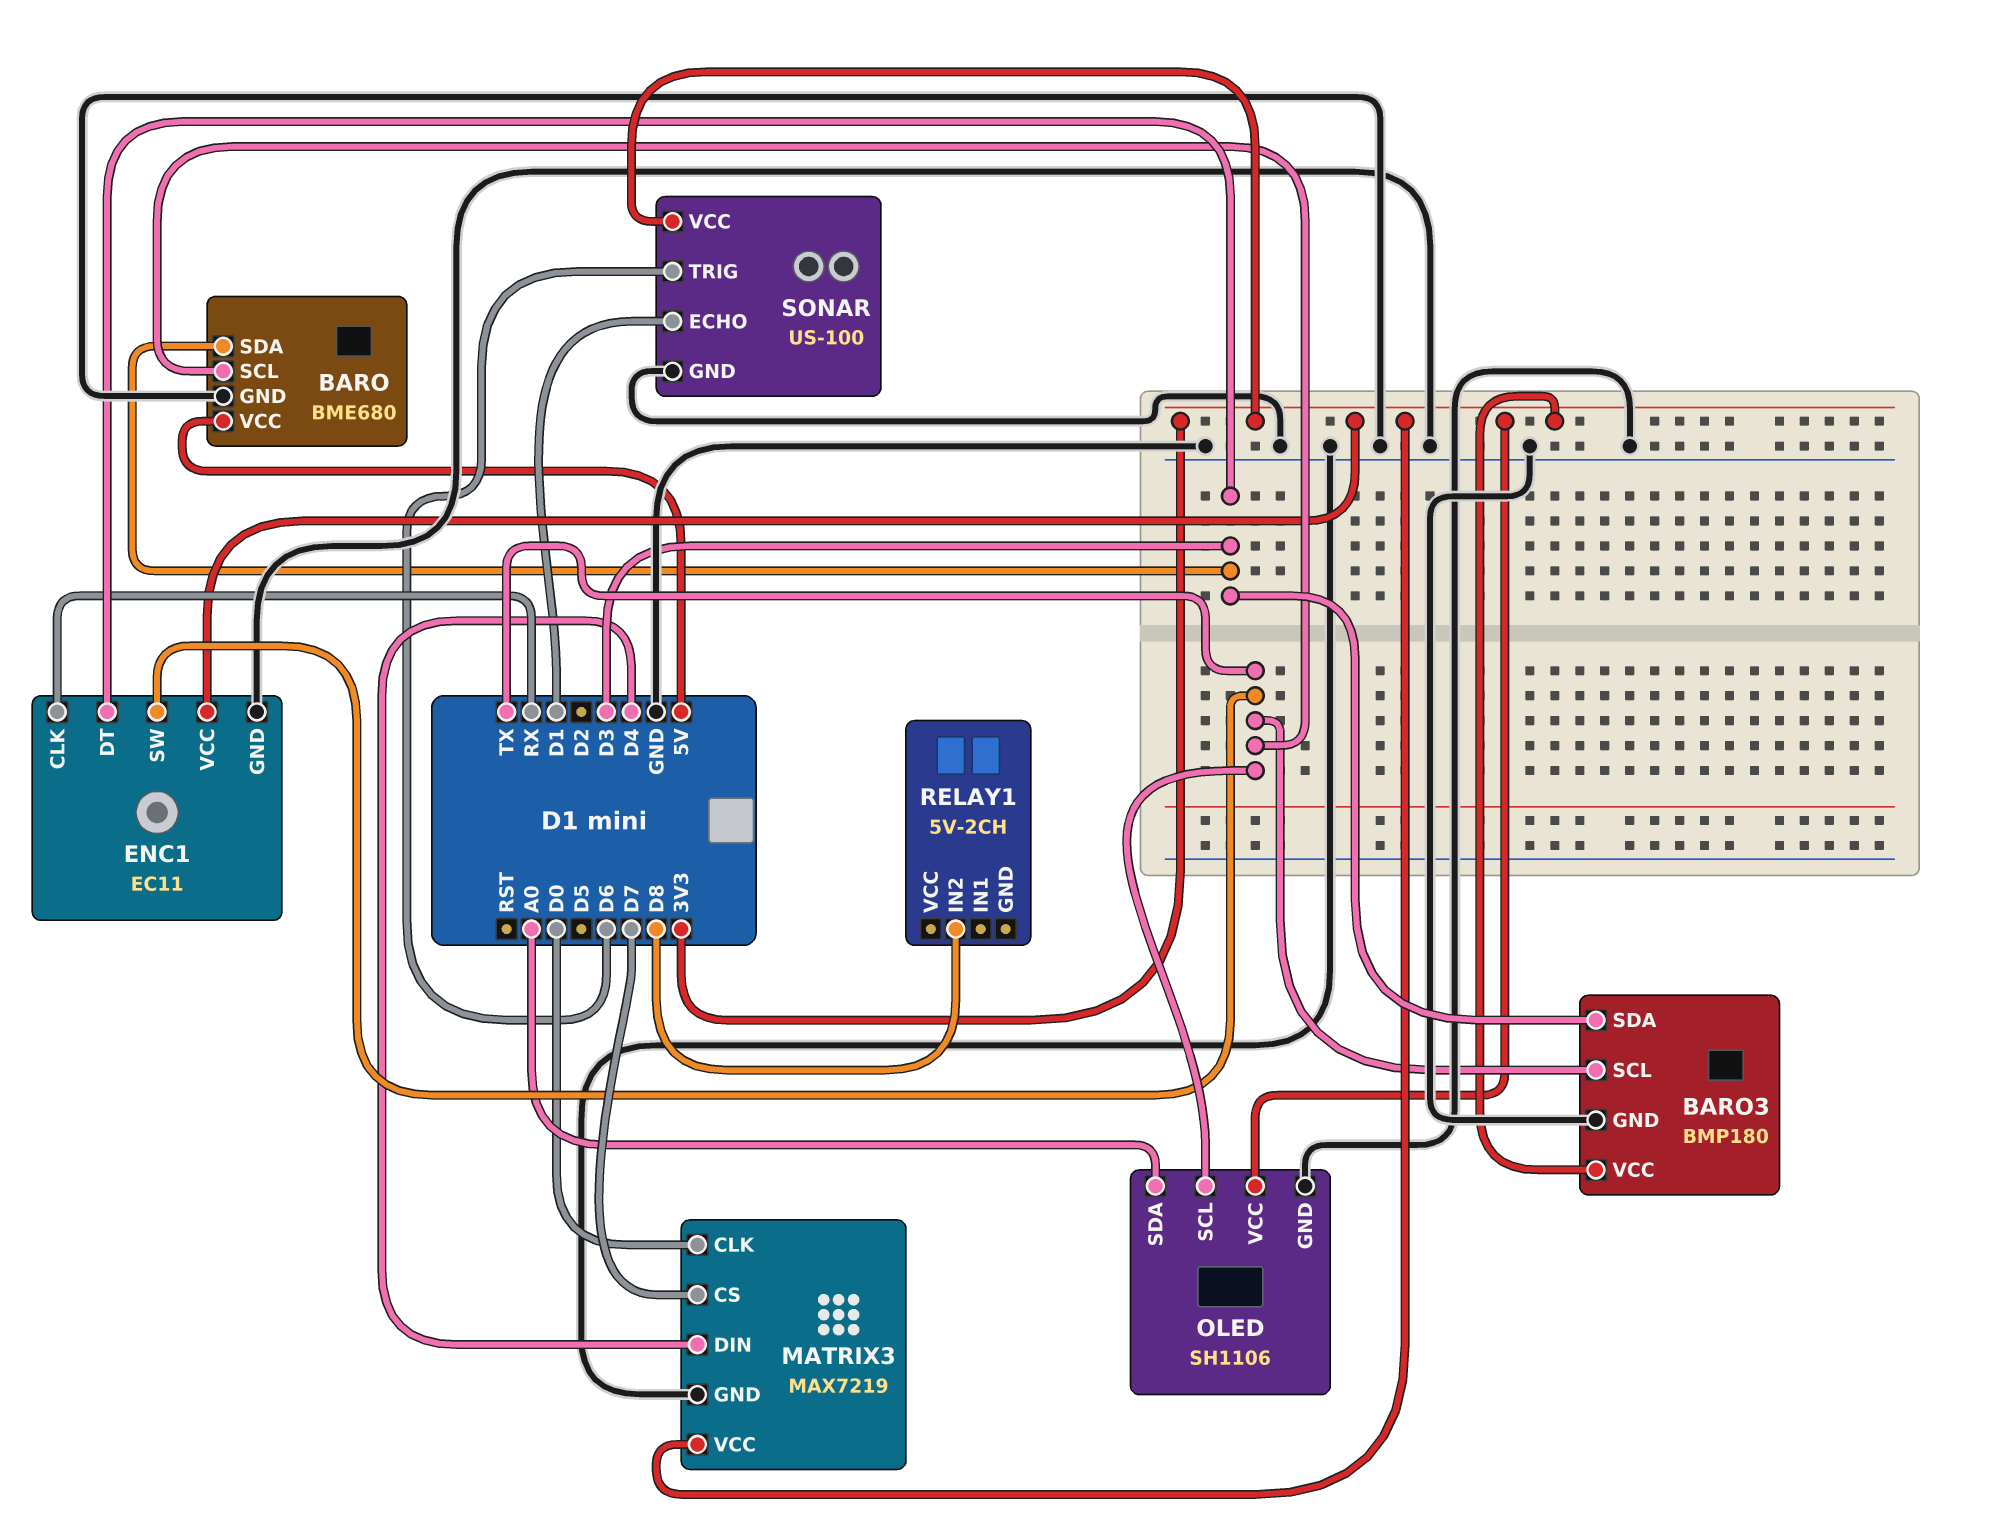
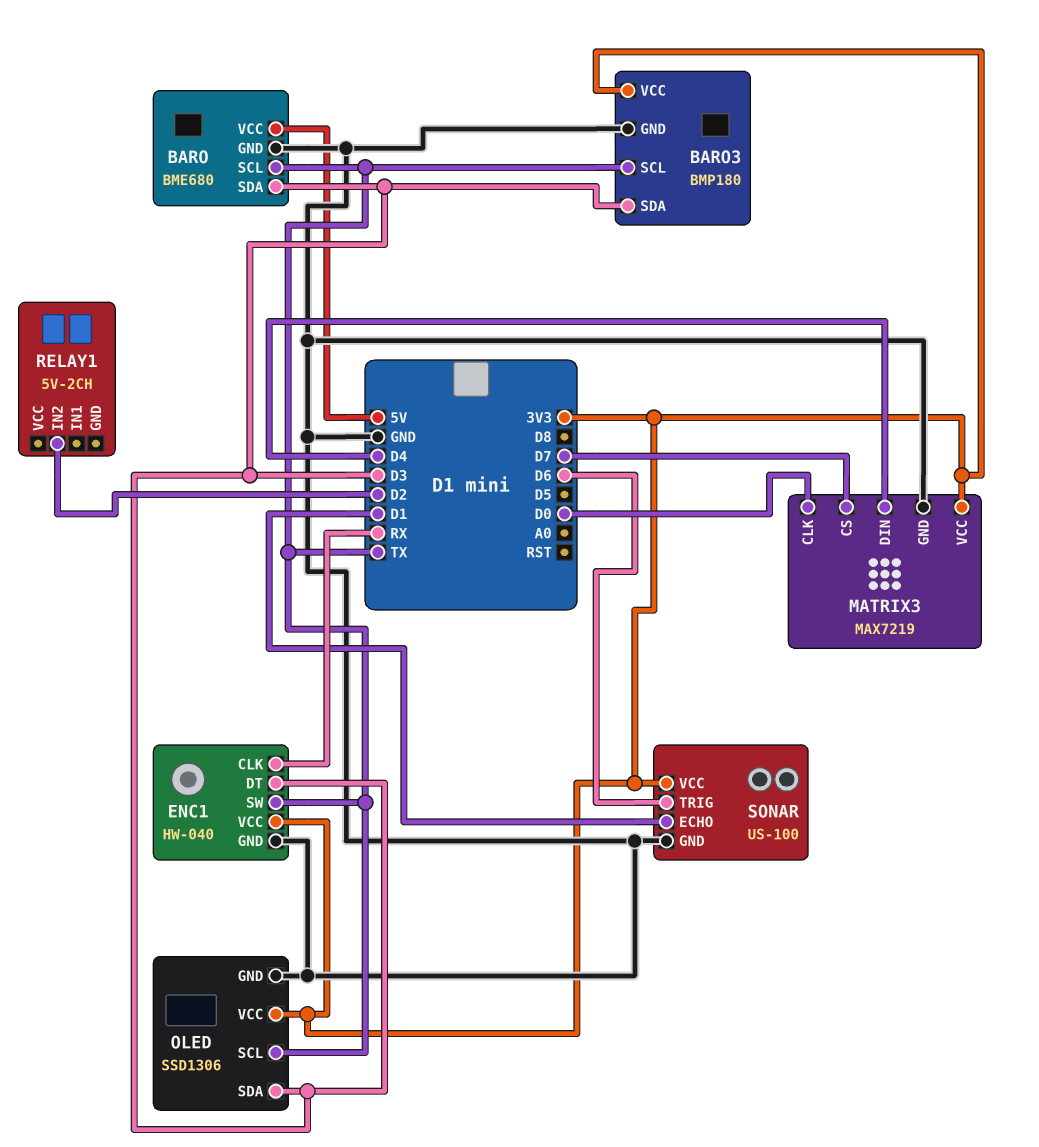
ENC1: EC11 -> HW-040
OLED: SH1106 -> SSD1306
OLED pin SDA: A0 -> D3
RELAY1 pin IN2: D8 -> D2

